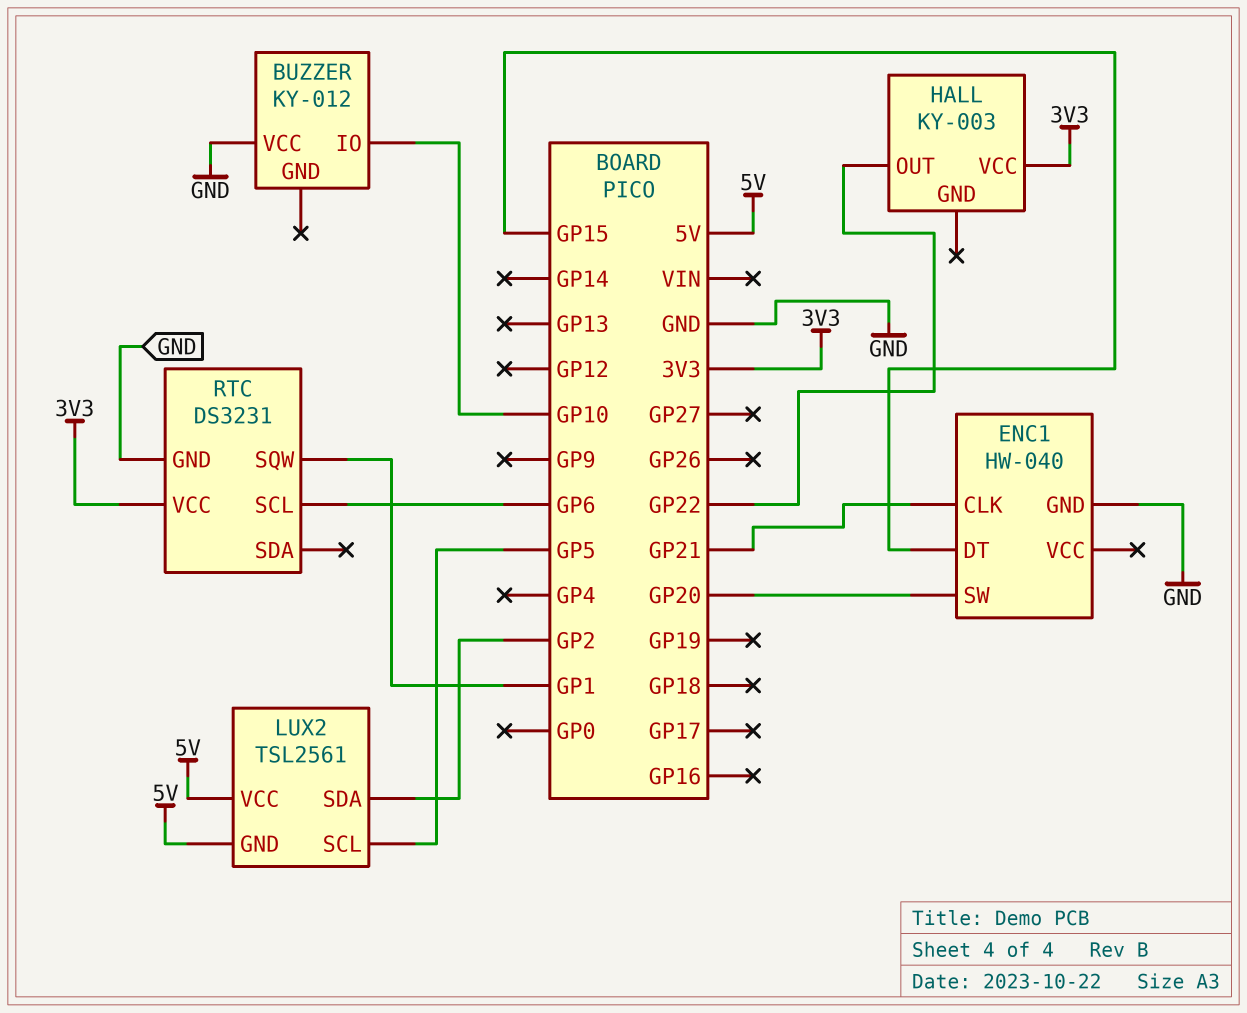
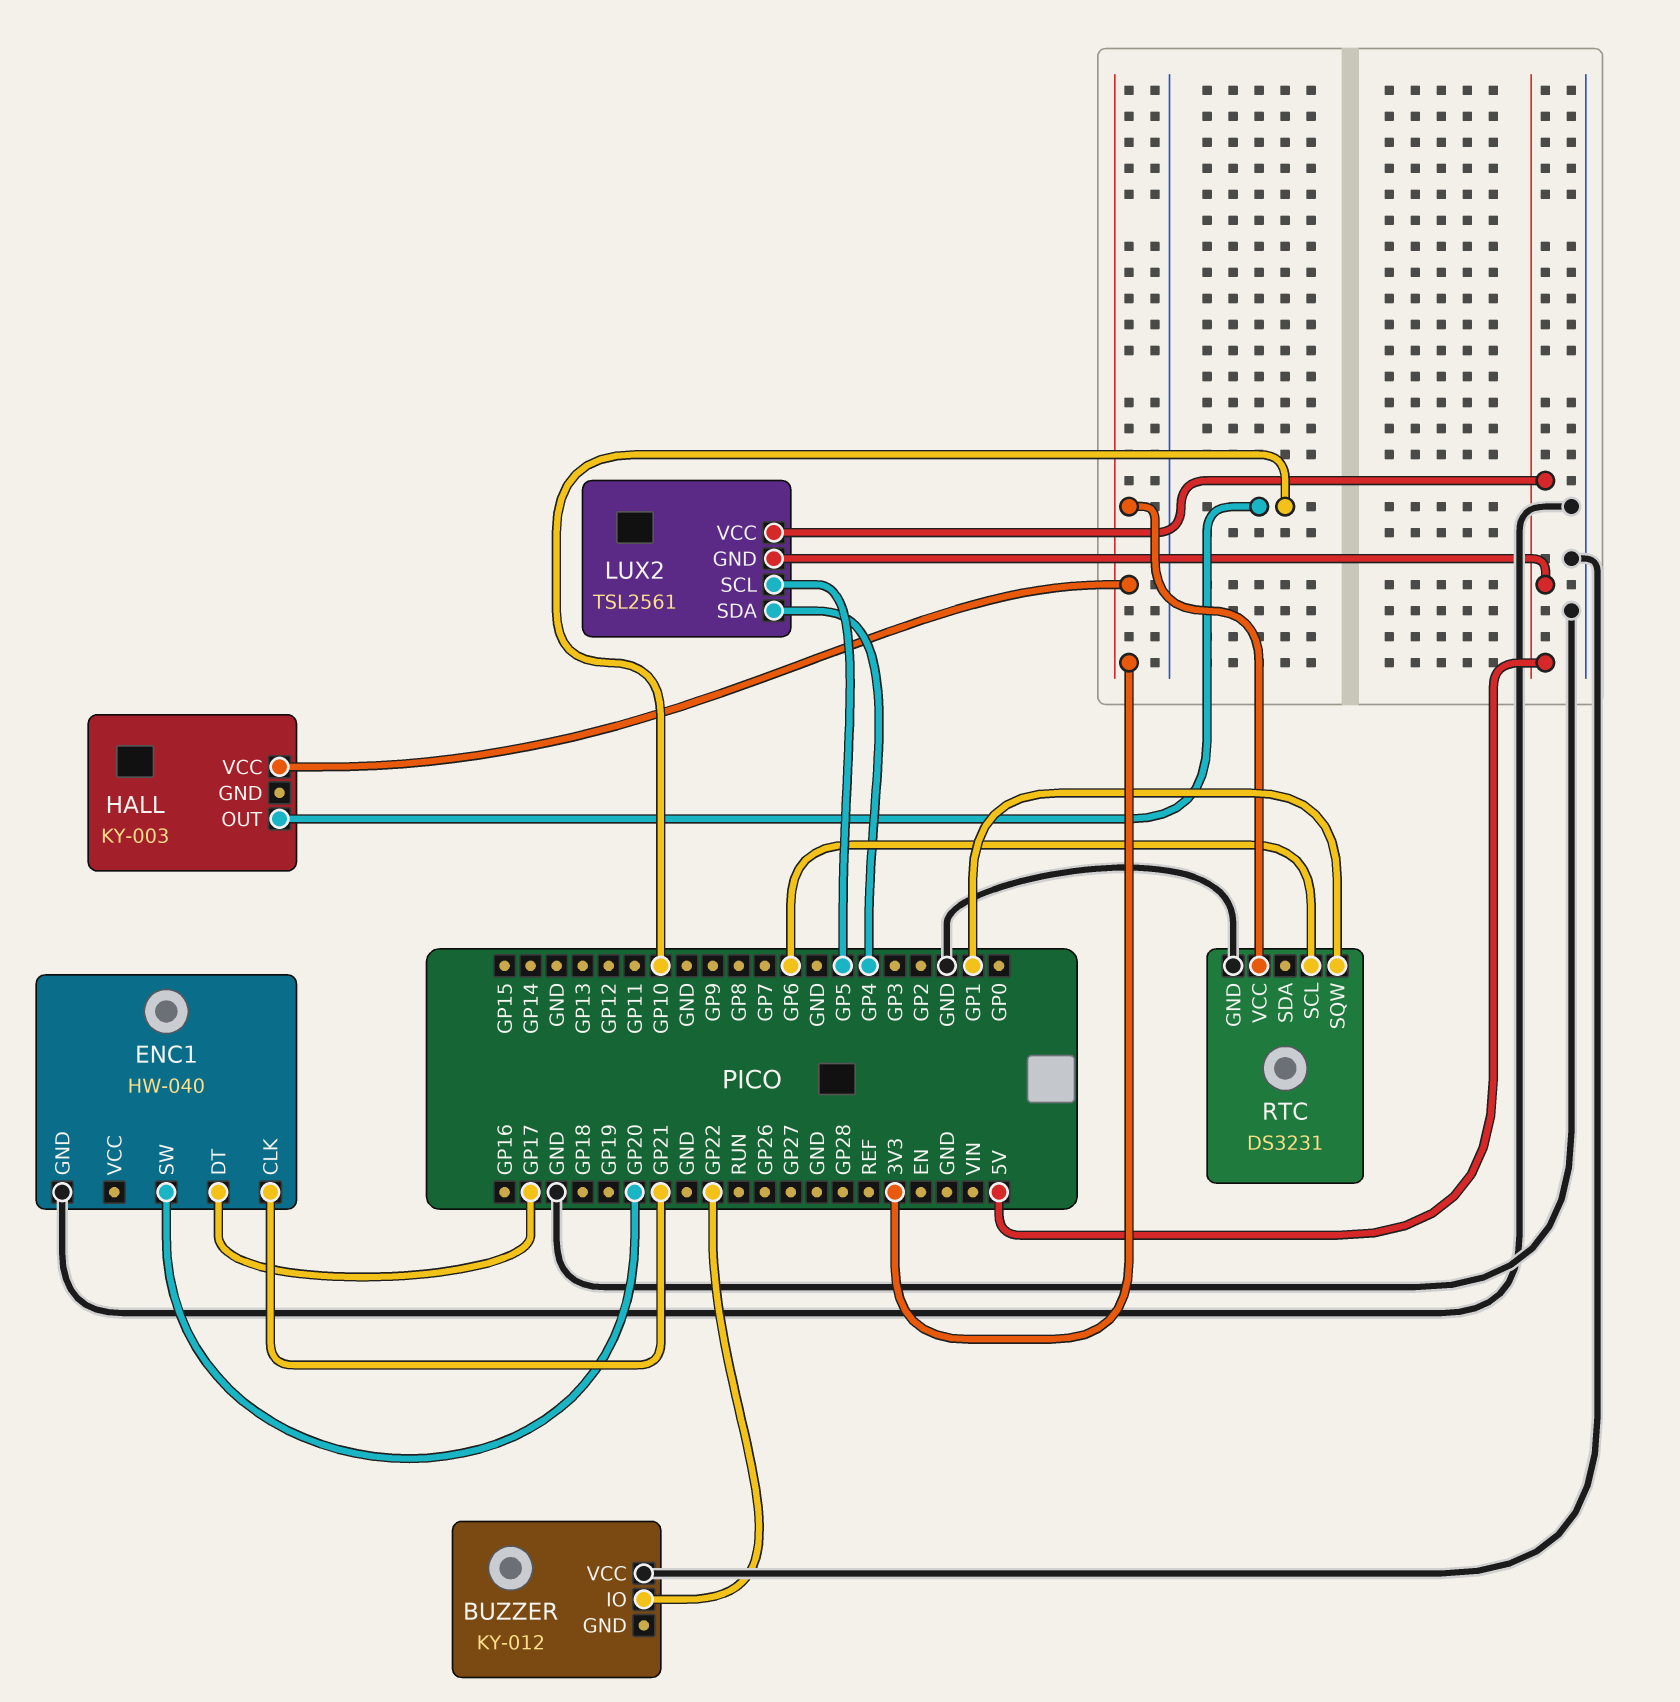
BUZZER pin IO: GP10 -> GP22
ENC1 pin DT: GP15 -> GP17
HALL pin OUT: GP22 -> GP10
LUX2 pin SDA: GP2 -> GP4

